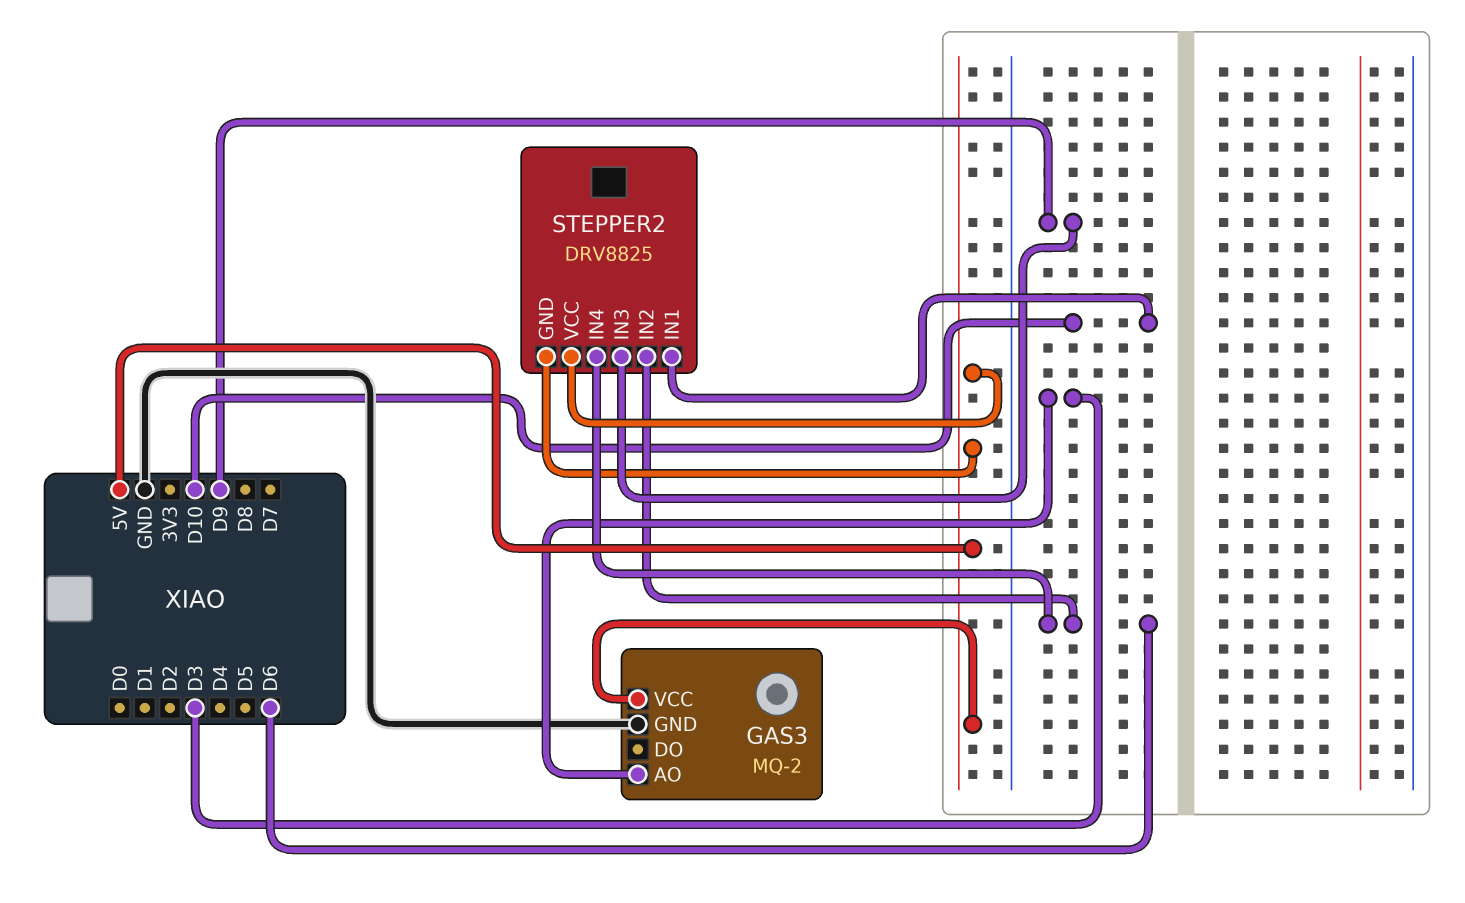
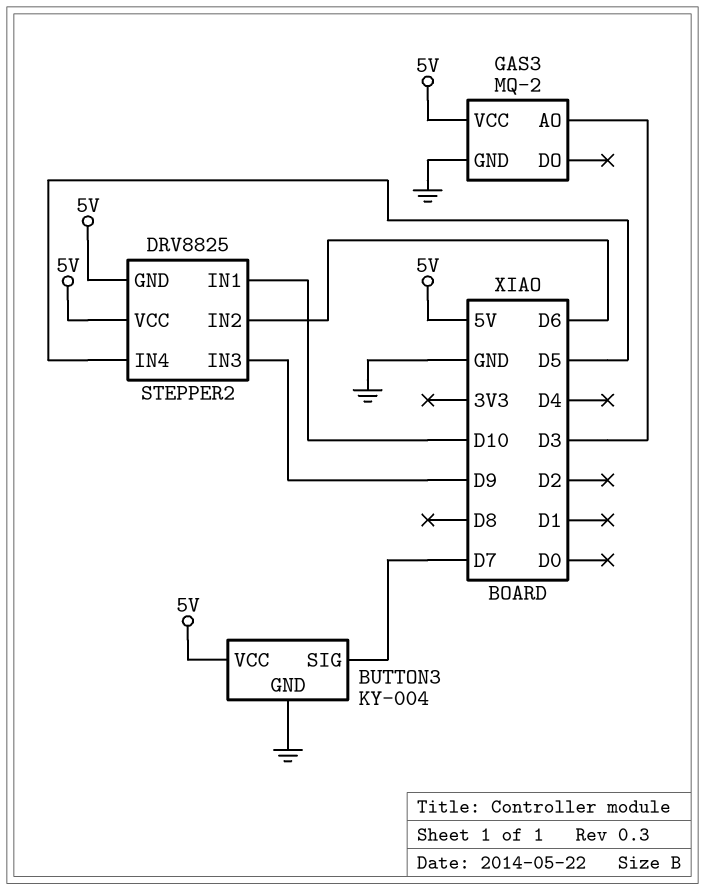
BUTTON3: none -> KY-004
BUTTON3 pin GND: none -> GND
BUTTON3 pin SIG: none -> D7
BUTTON3 pin VCC: none -> 5V
STEPPER2 pin IN4: D6 -> D5

